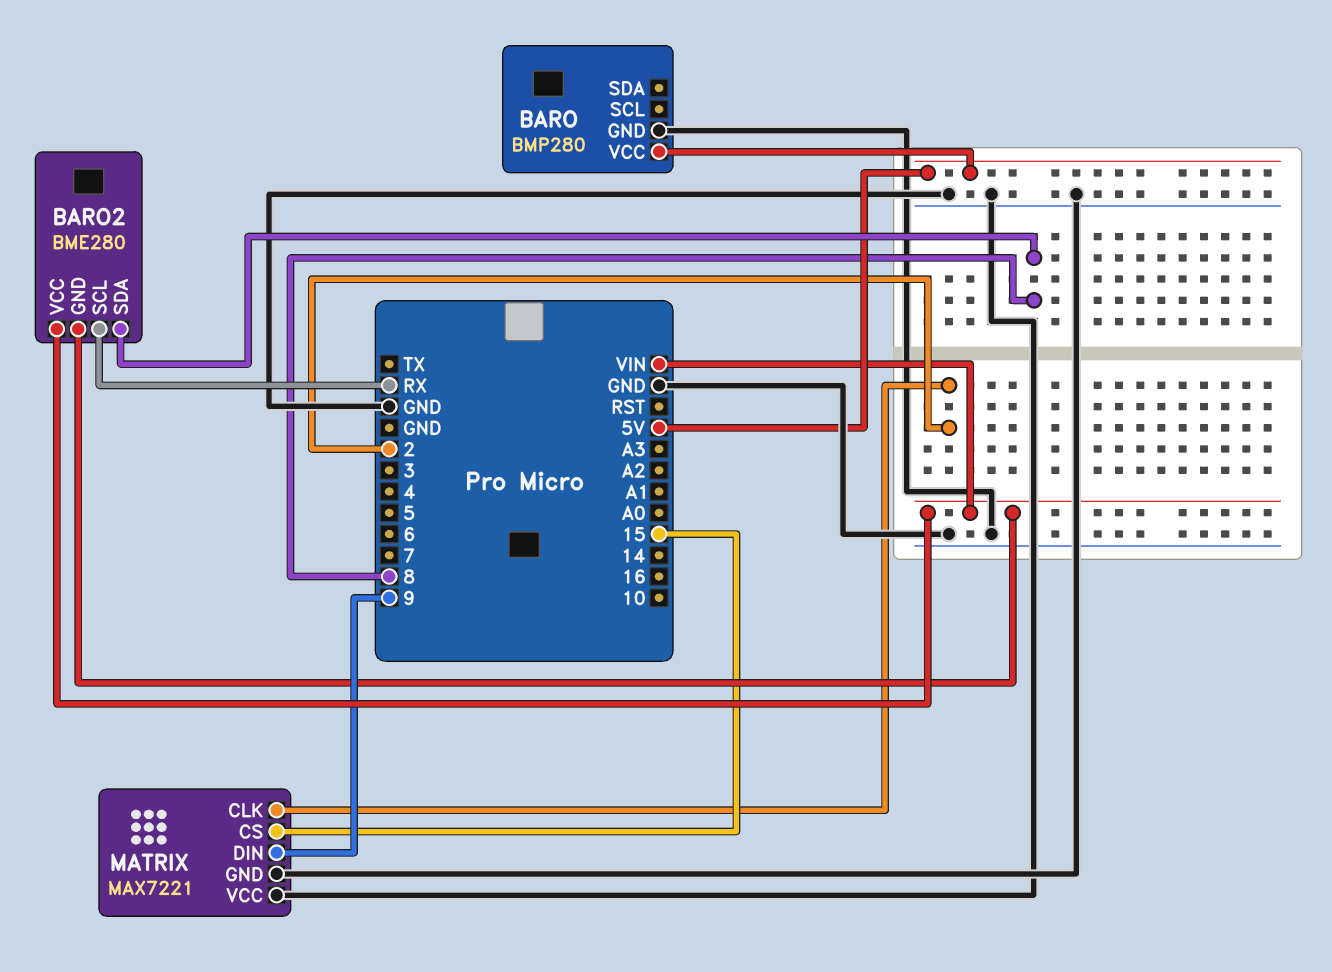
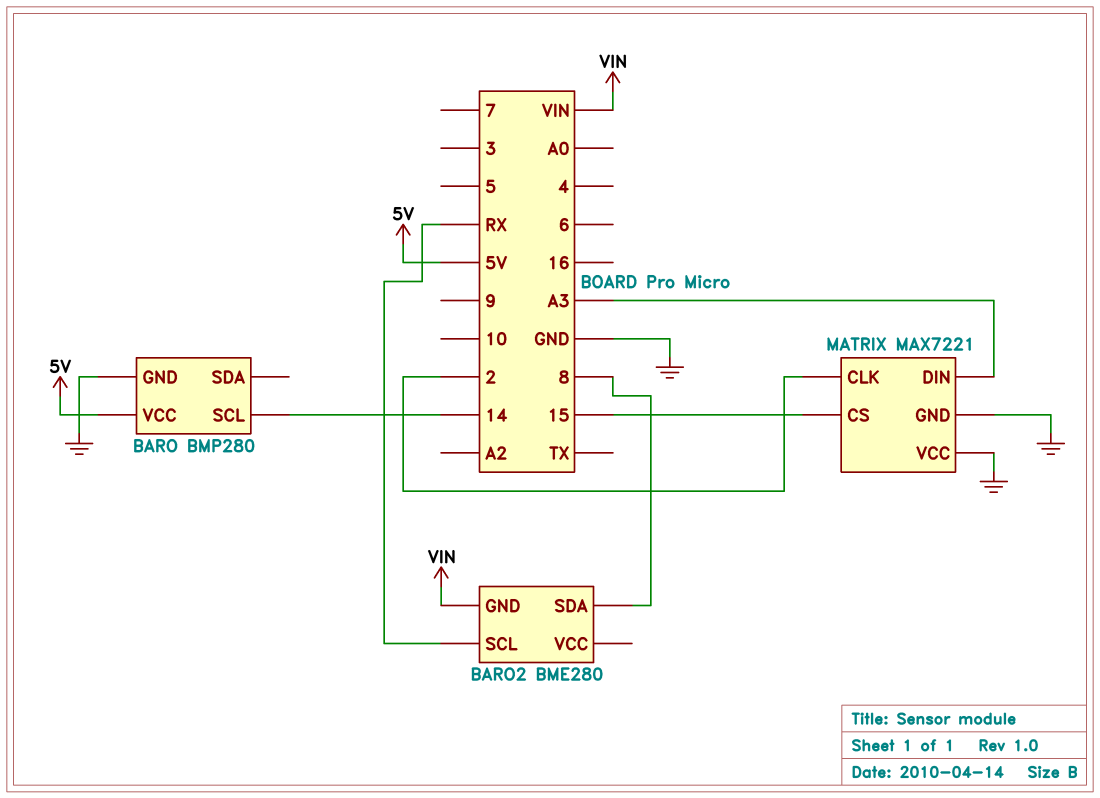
BARO pin SCL: none -> 14
BARO2 pin VCC: VIN -> none
MATRIX pin DIN: 9 -> A3

